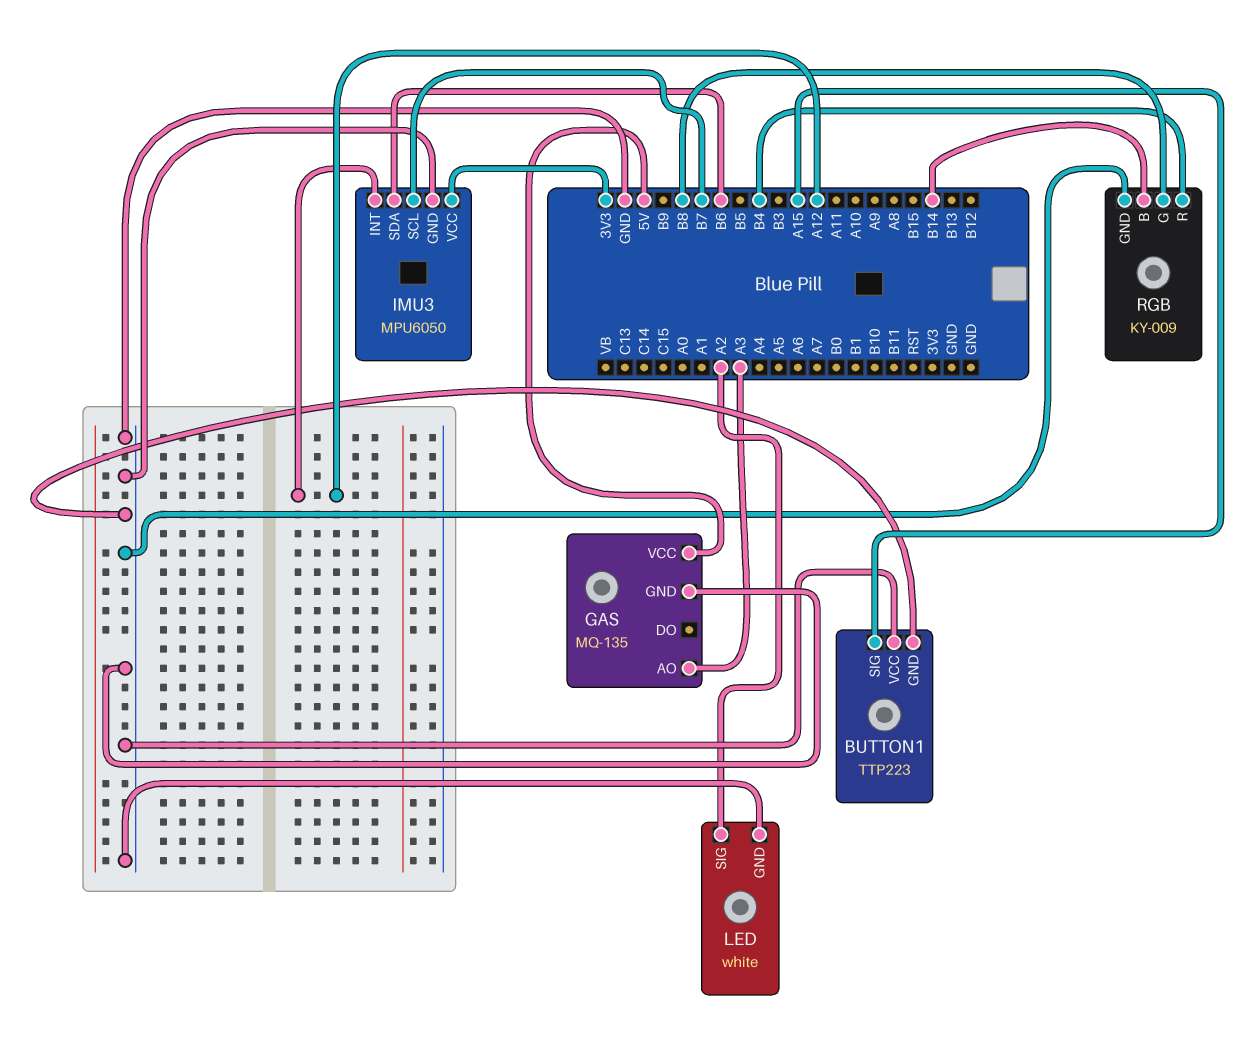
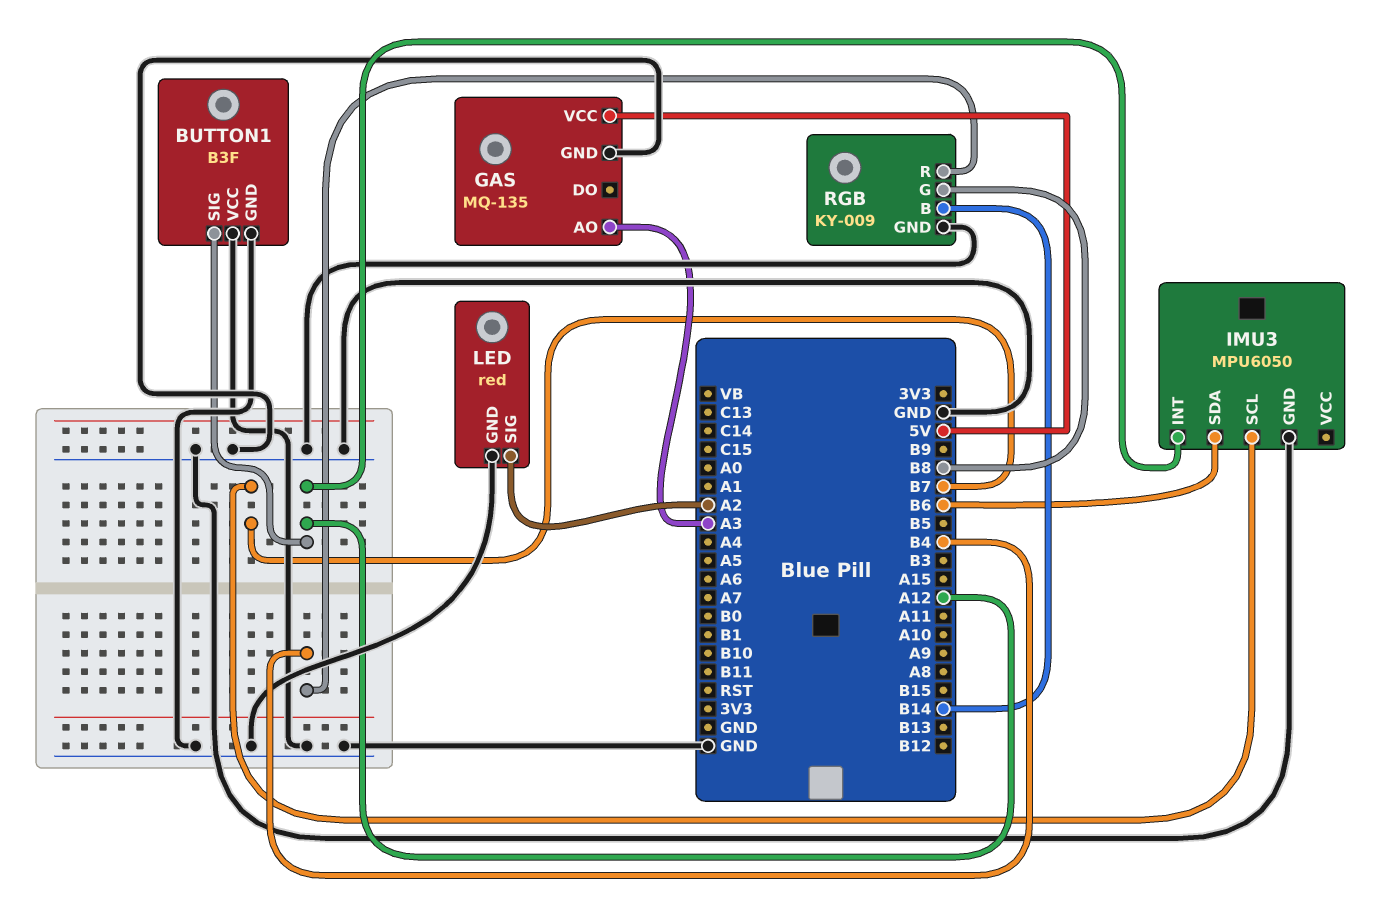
BUTTON1: TTP223 -> B3F
BUTTON1 pin SIG: A15 -> A12
IMU3 pin VCC: 3V3 -> none
LED: white -> red

